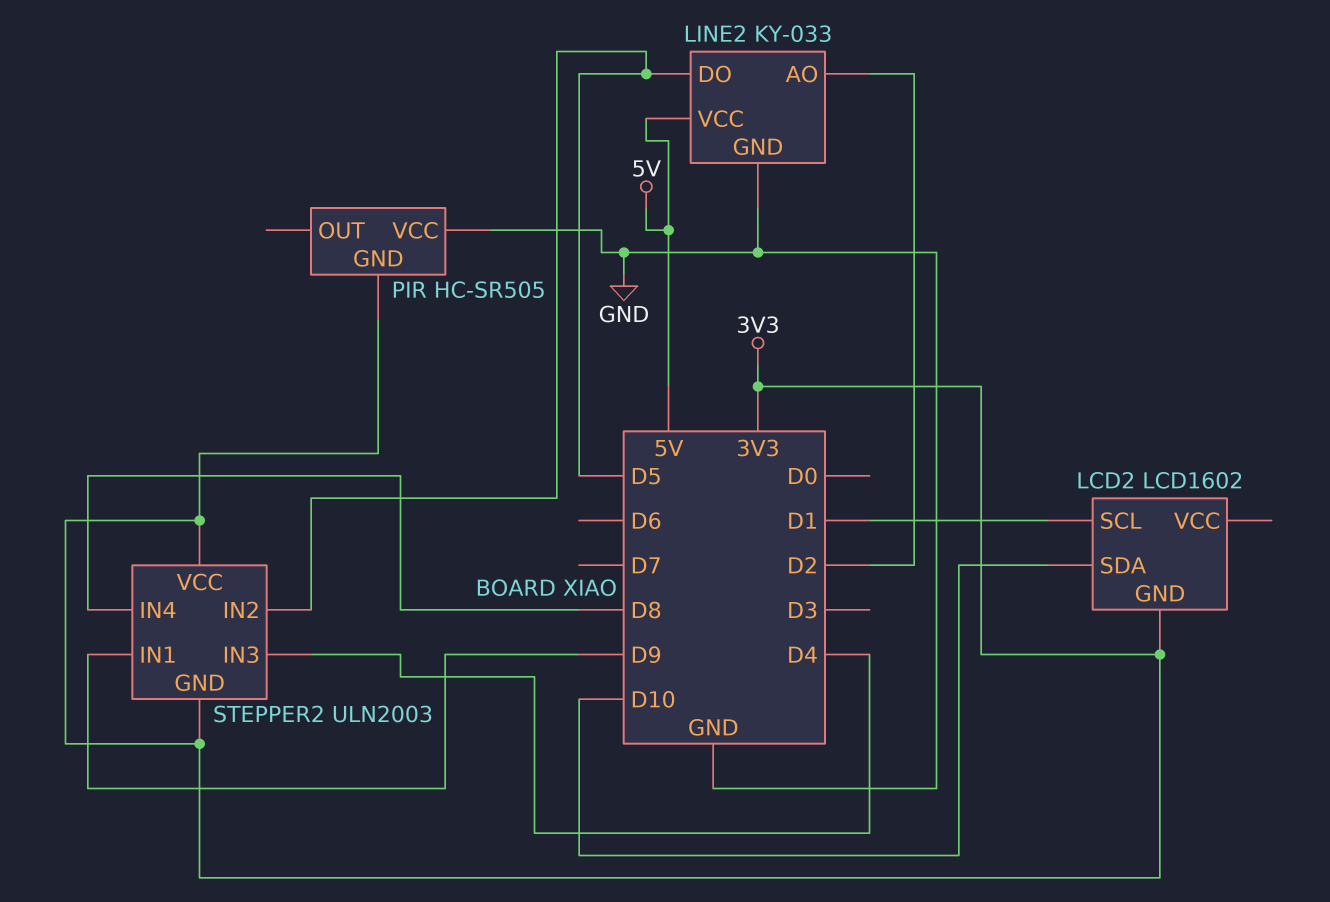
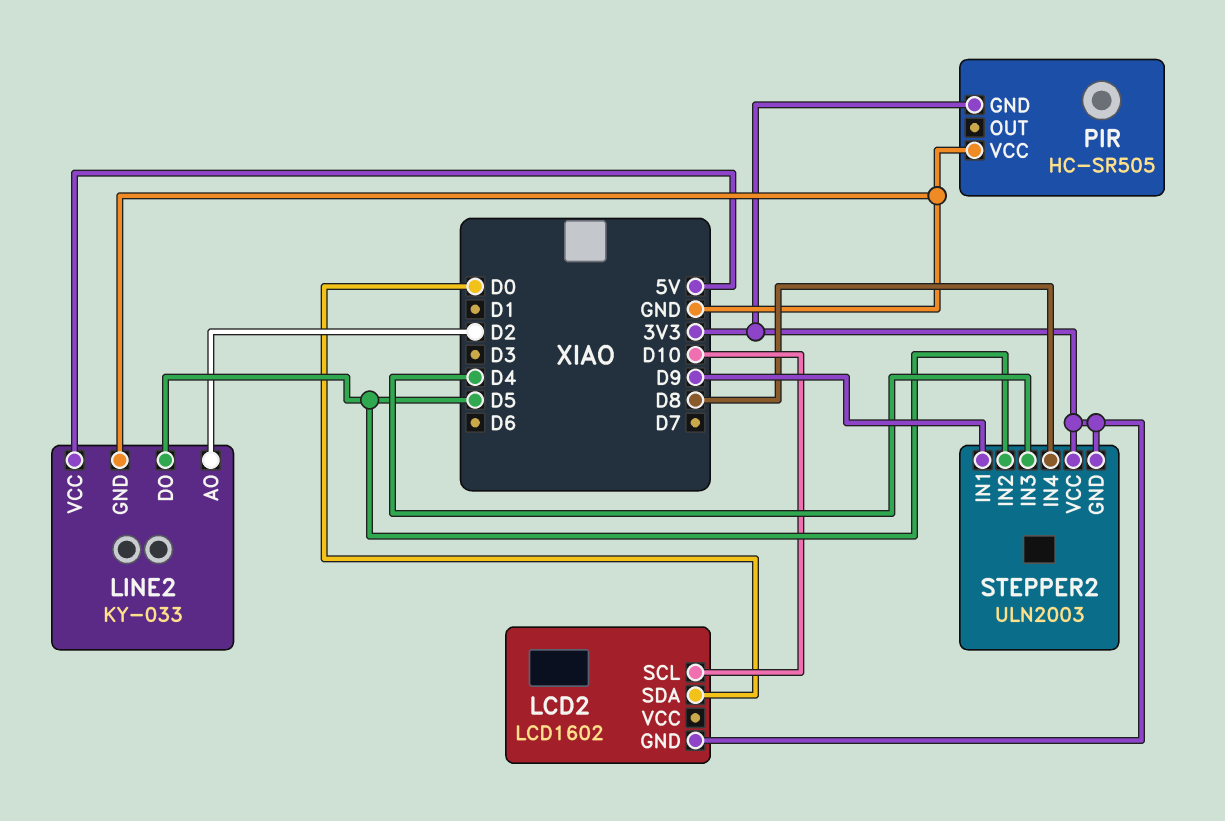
LCD2 pin SCL: D1 -> D10
LCD2 pin SDA: D10 -> D0

